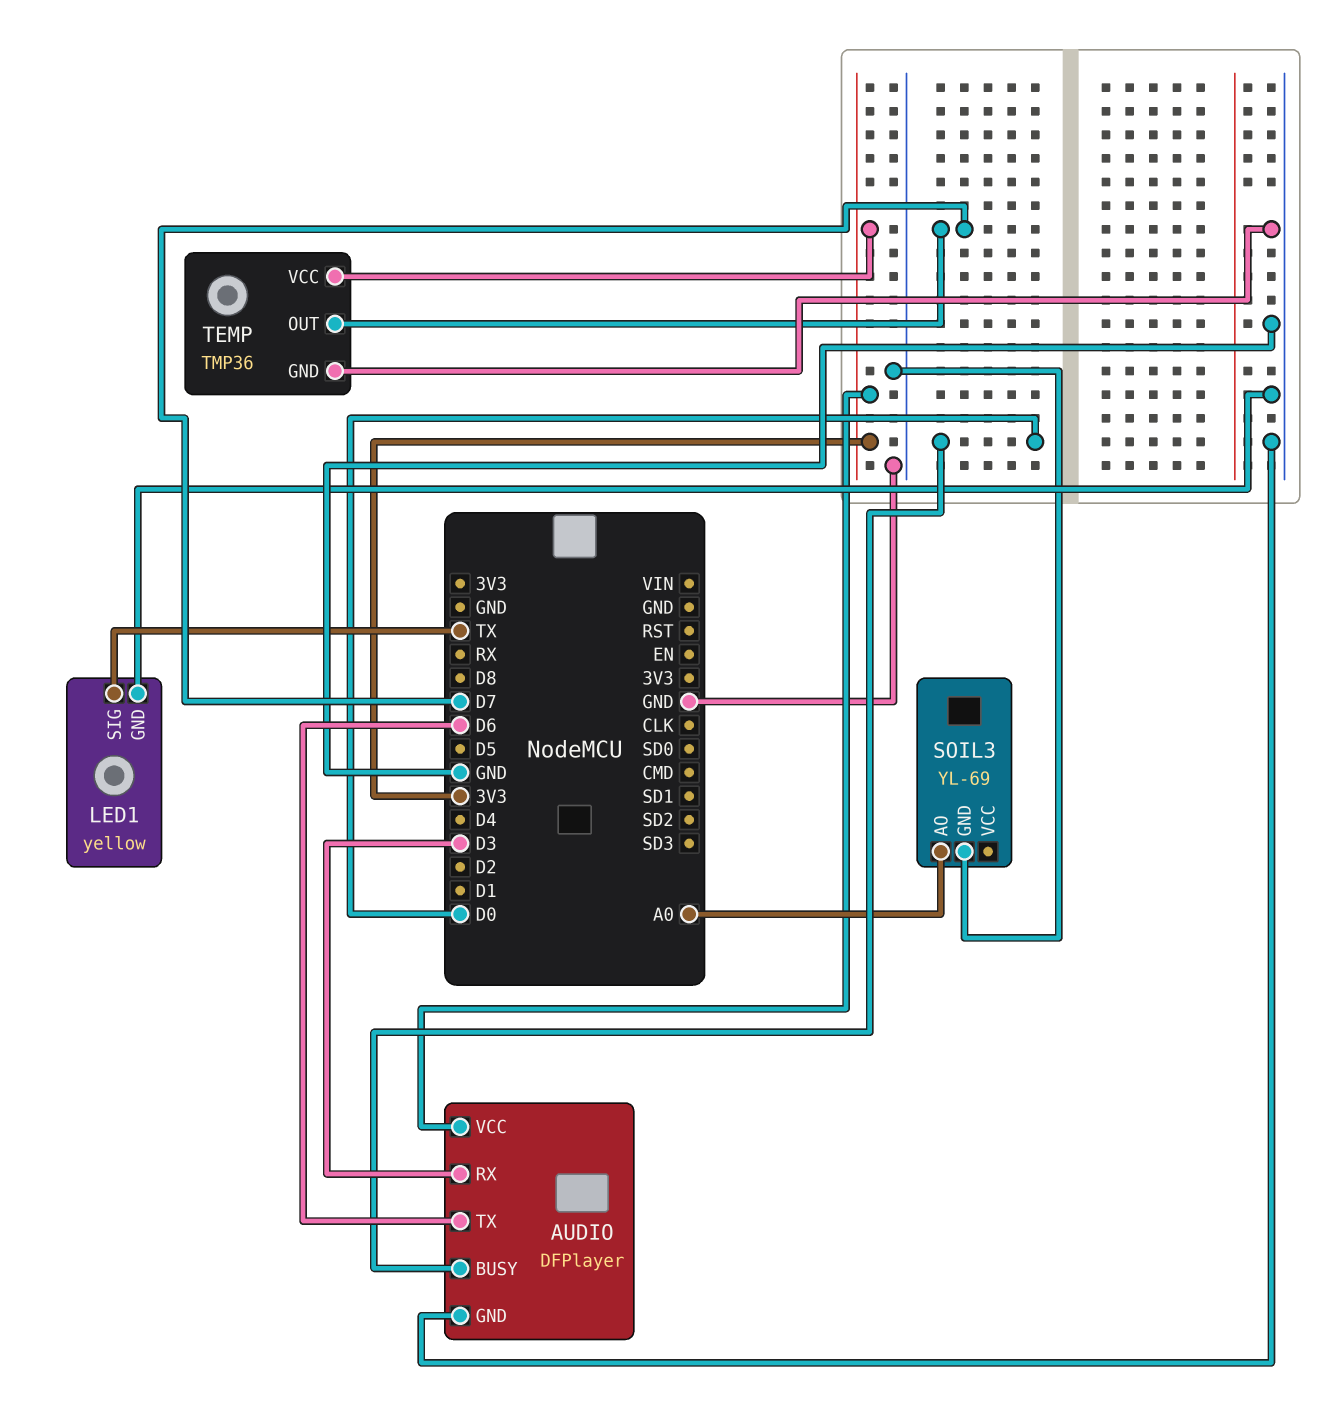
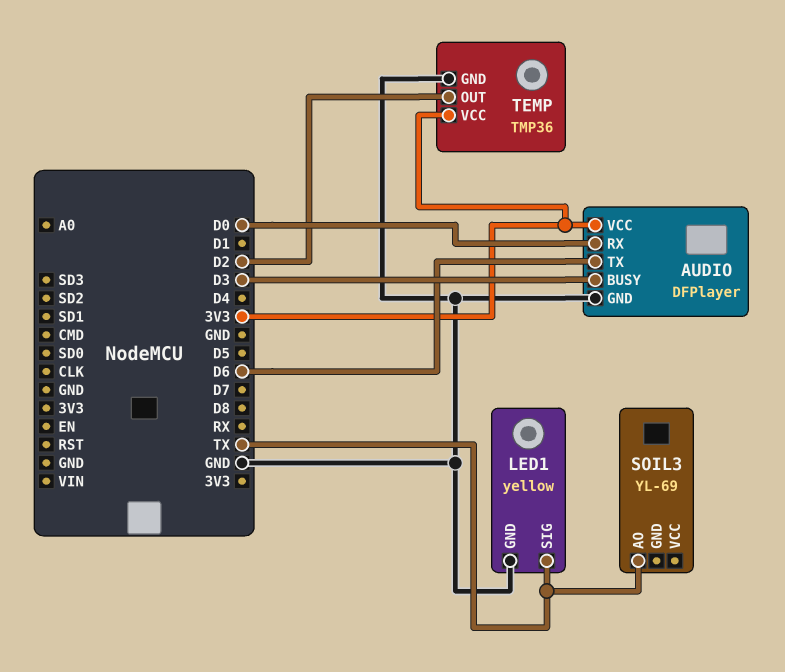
AUDIO pin BUSY: D0 -> D3
AUDIO pin RX: D3 -> D0
SOIL3 pin AO: A0 -> TX
SOIL3 pin GND: GND -> none
TEMP pin OUT: D7 -> D2

